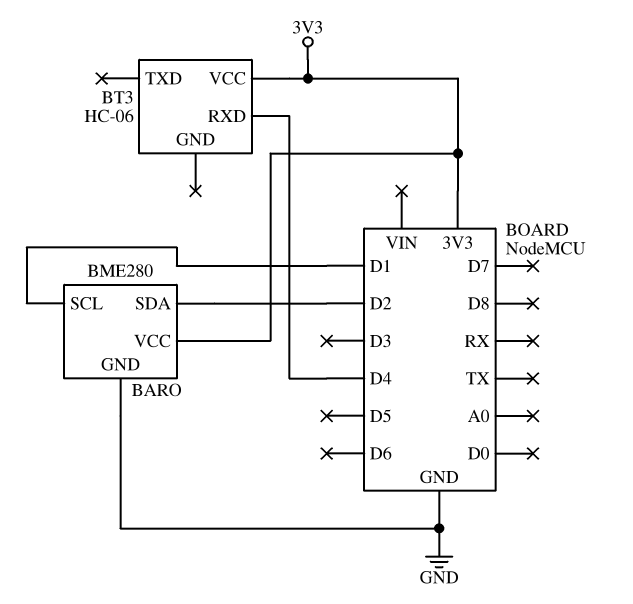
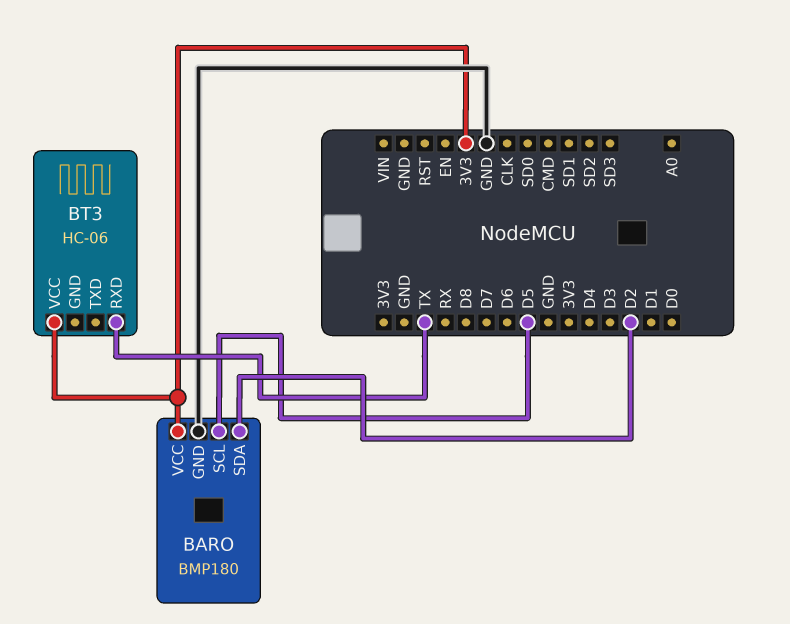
BARO: BME280 -> BMP180
BARO pin SCL: D1 -> D5
BT3 pin RXD: D4 -> TX

